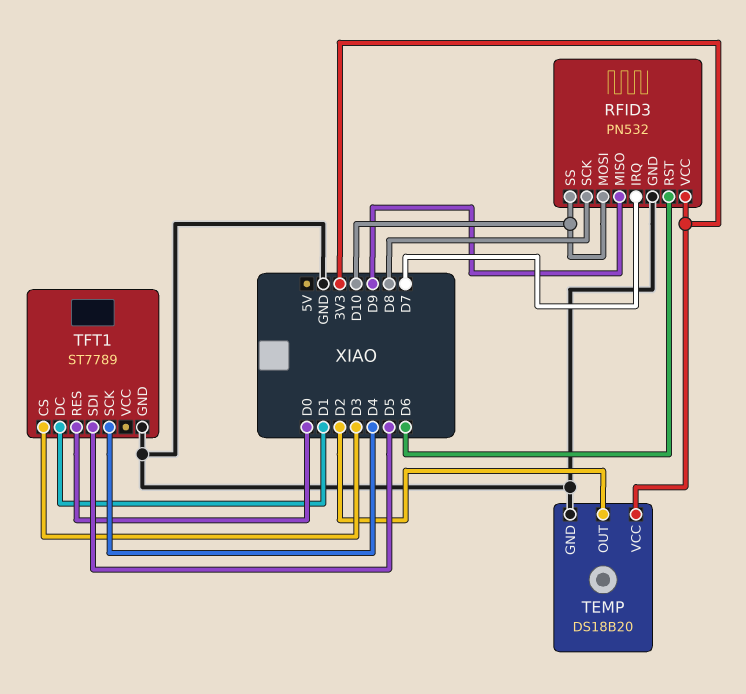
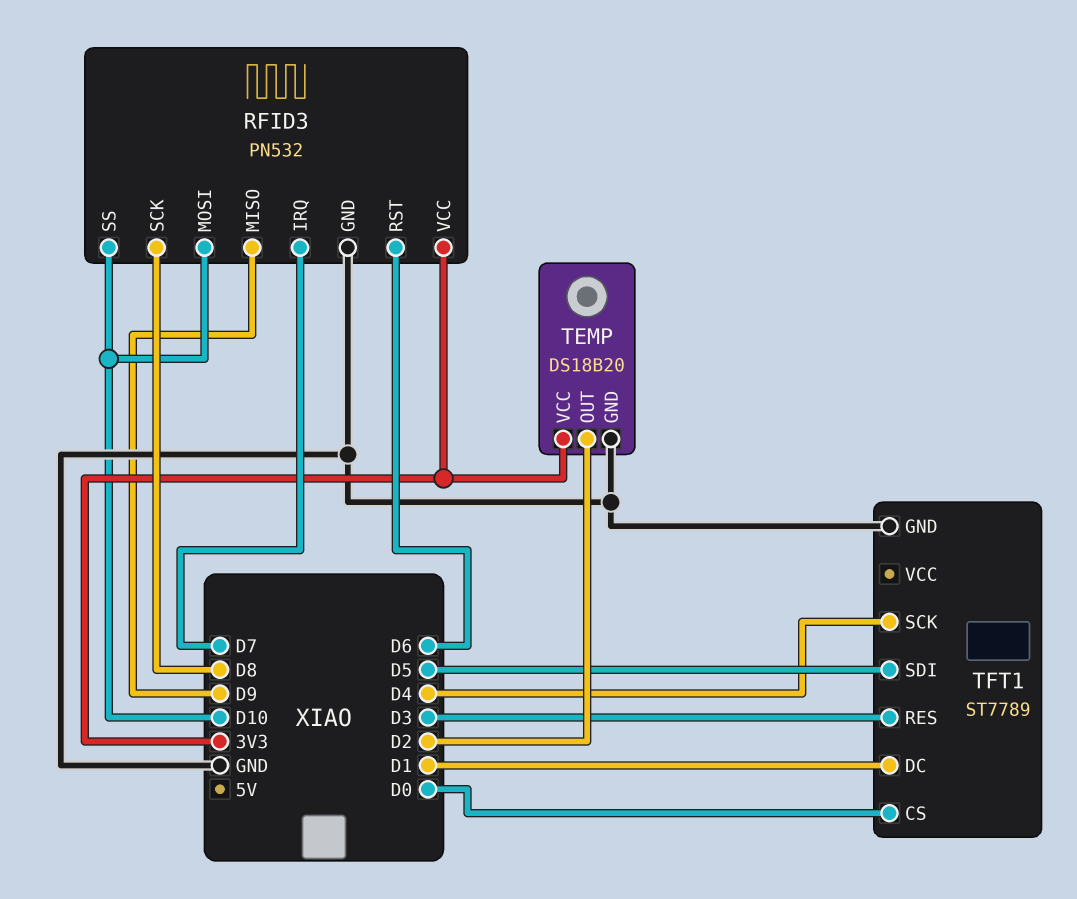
TFT1 pin CS: D3 -> D0
TFT1 pin RES: D0 -> D3

